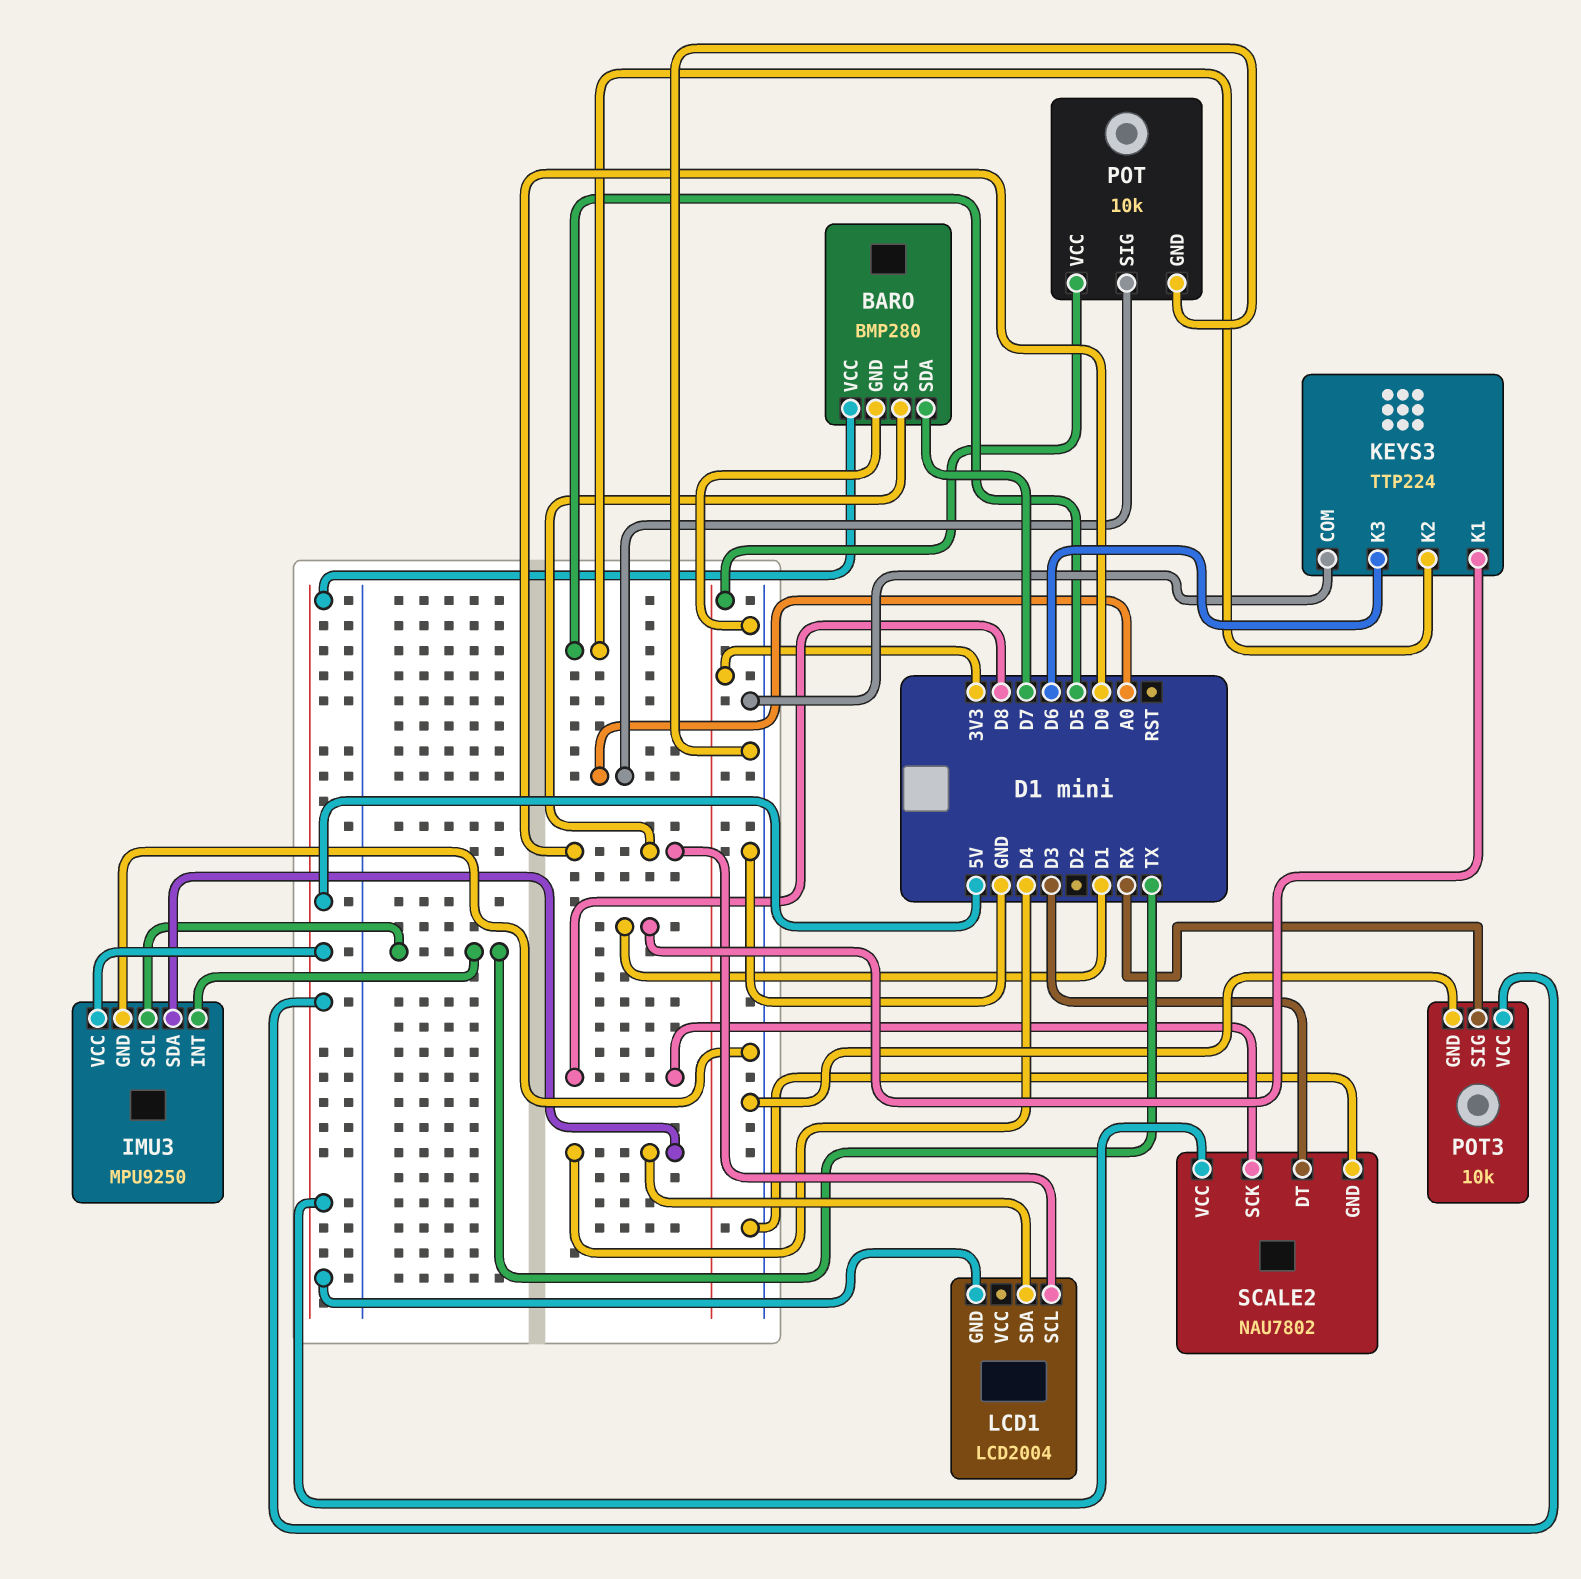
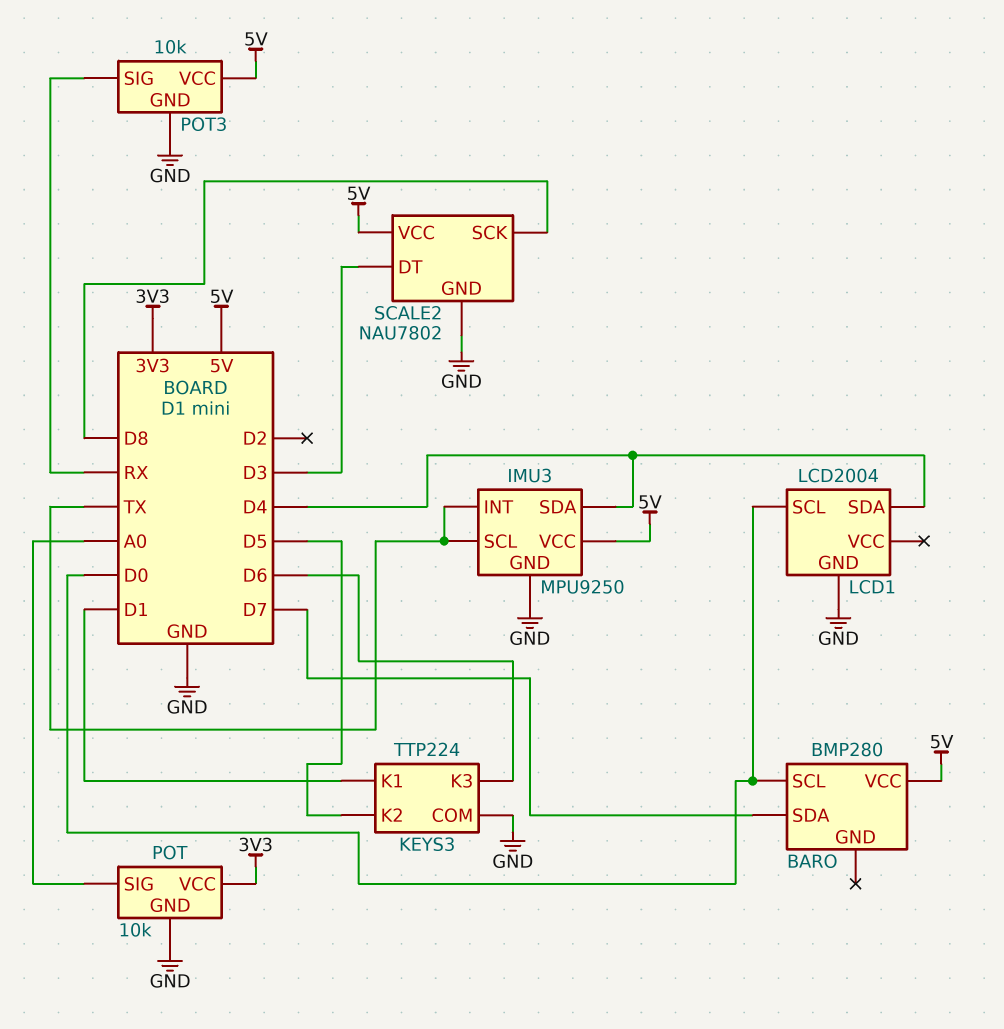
BARO pin GND: GND -> none
LCD1 pin GND: 5V -> GND

